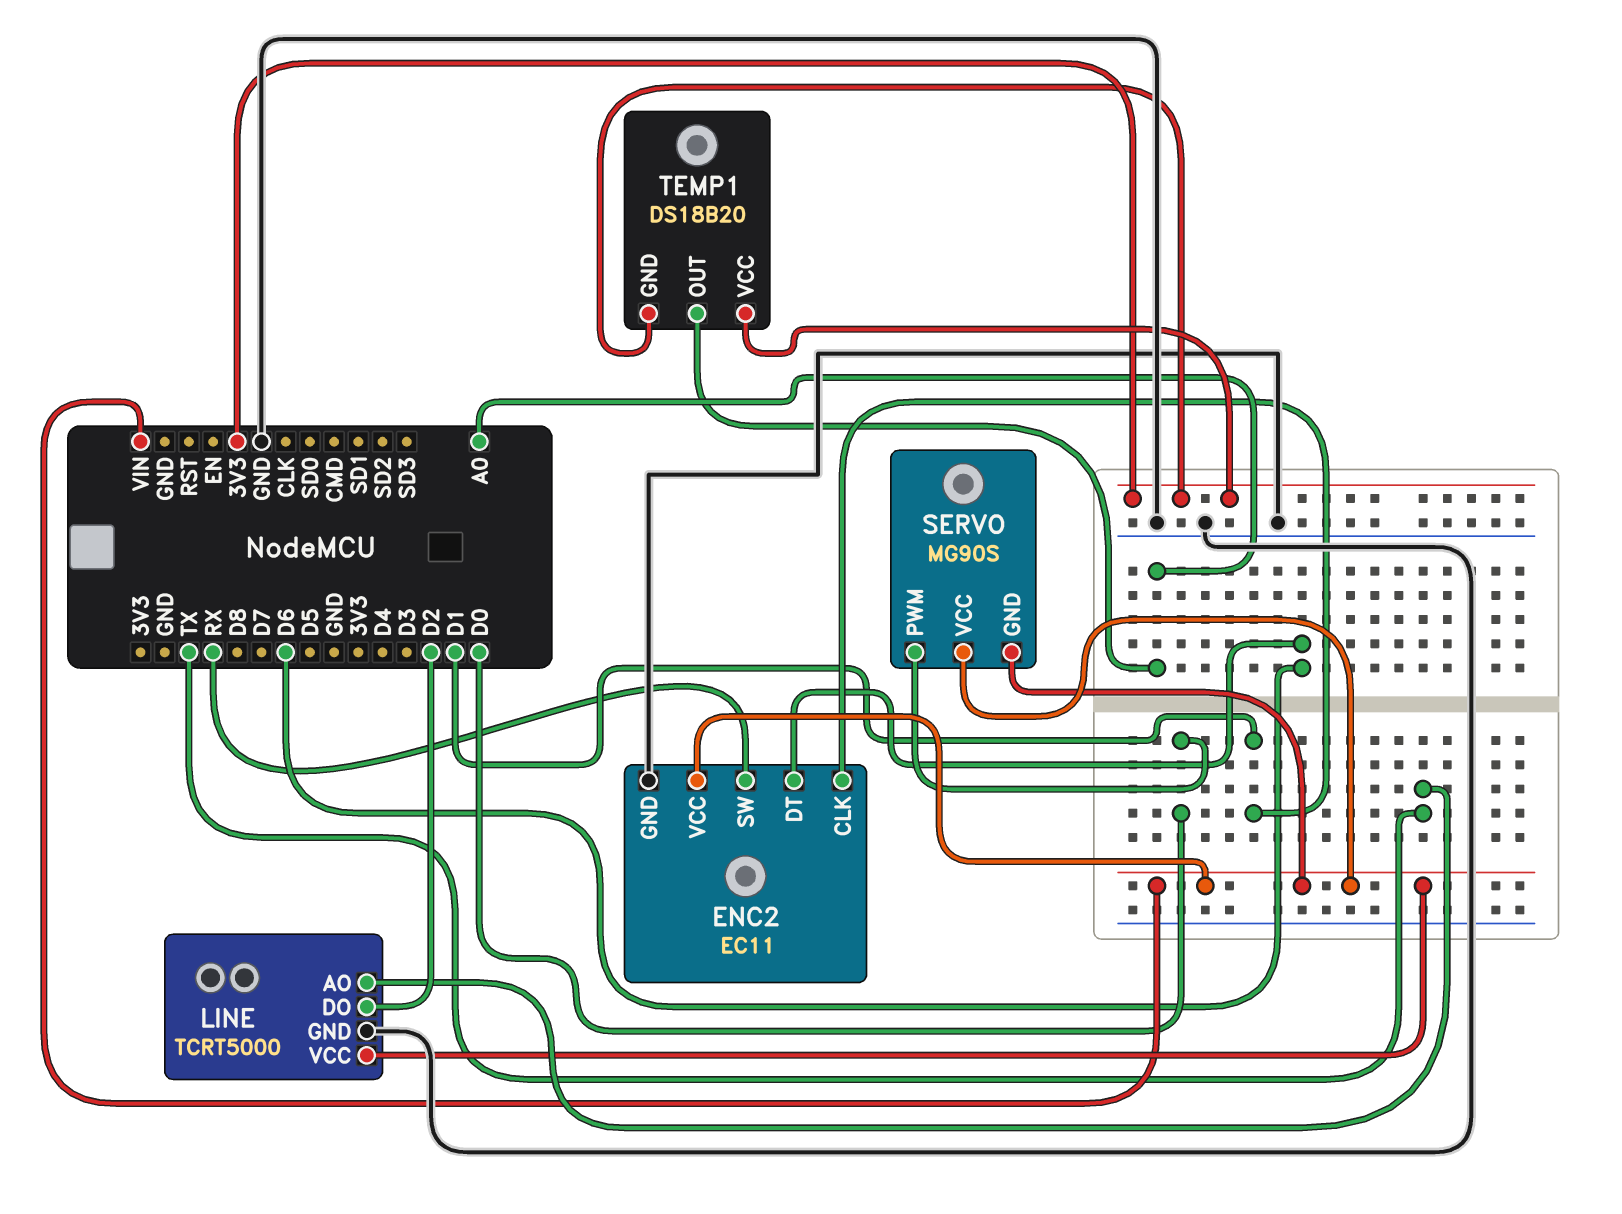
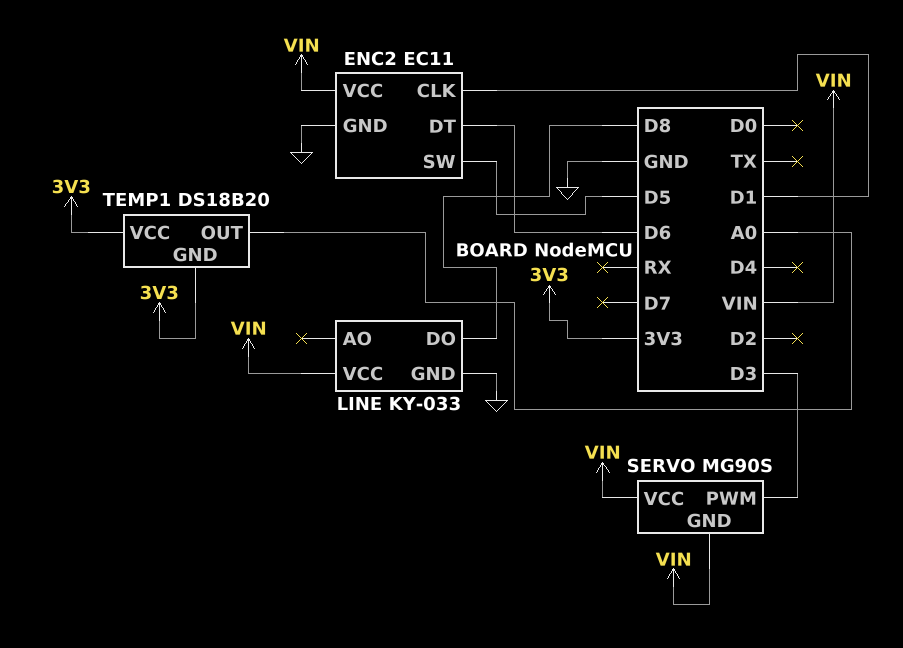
ENC2 pin SW: RX -> D5
LINE: TCRT5000 -> KY-033
LINE pin AO: TX -> none
LINE pin DO: D2 -> D8
SERVO pin PWM: D0 -> D3

